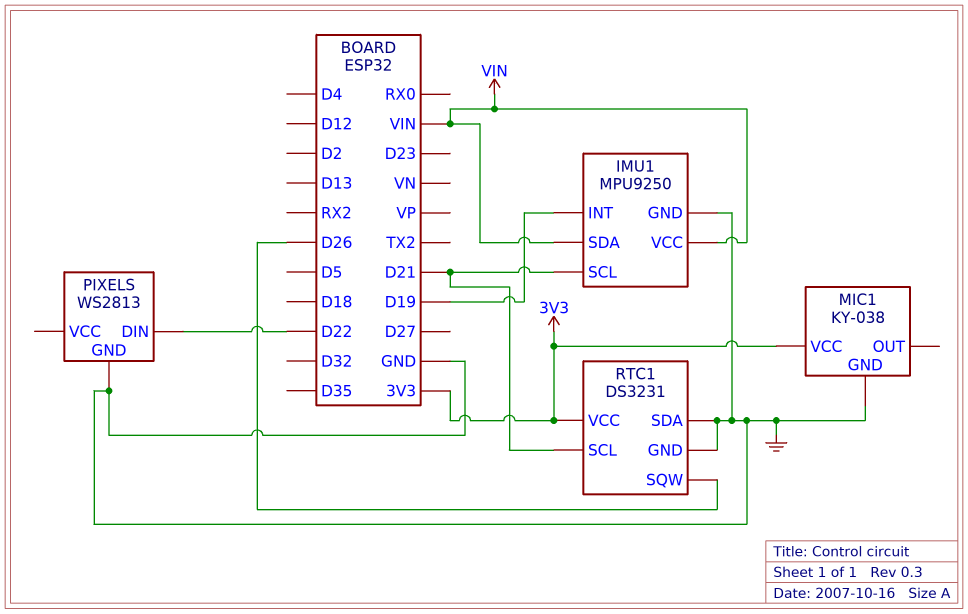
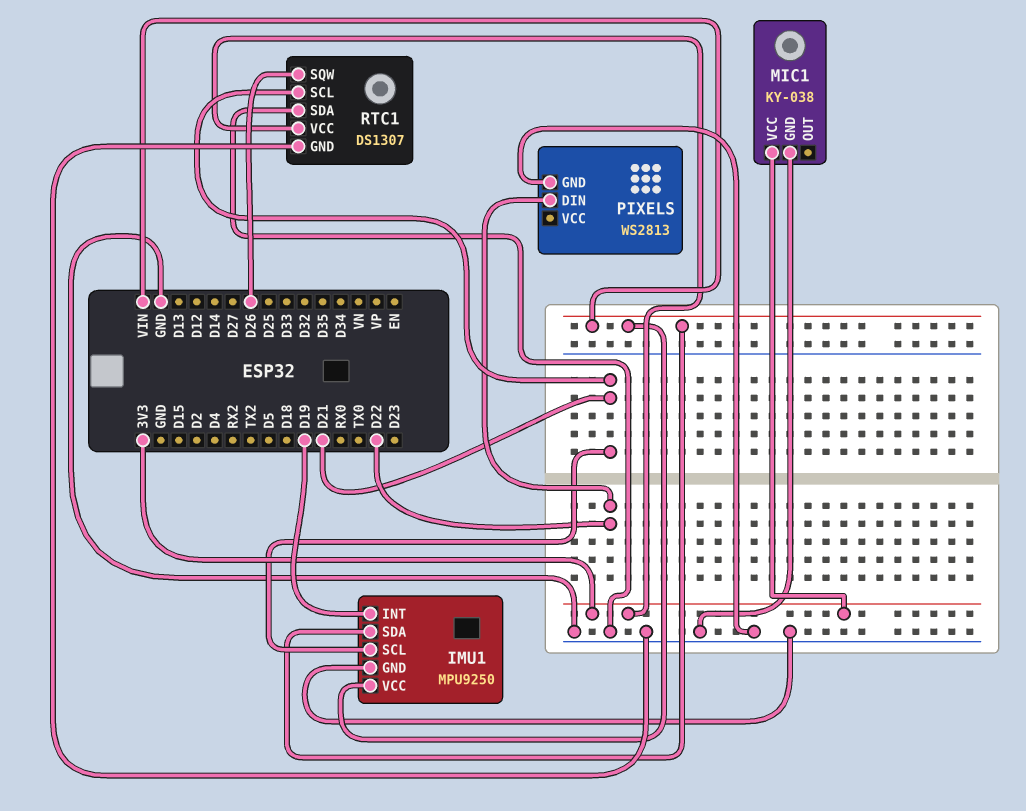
RTC1: DS3231 -> DS1307

